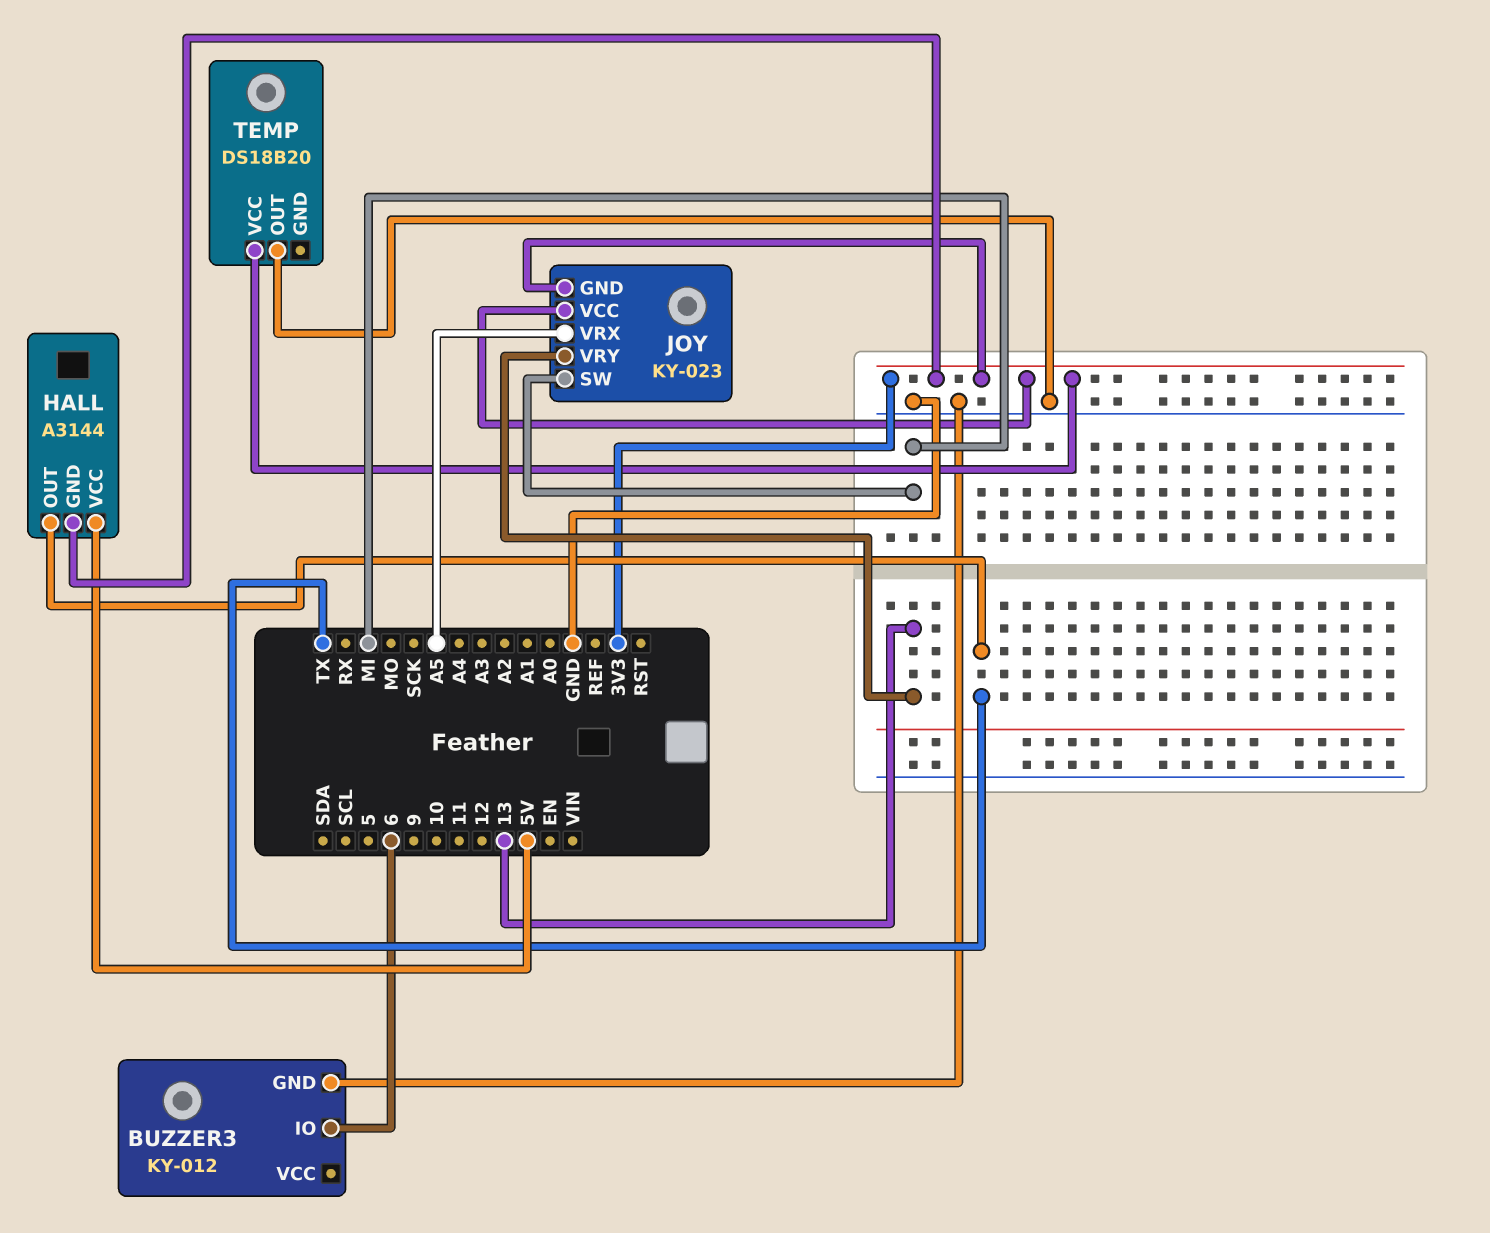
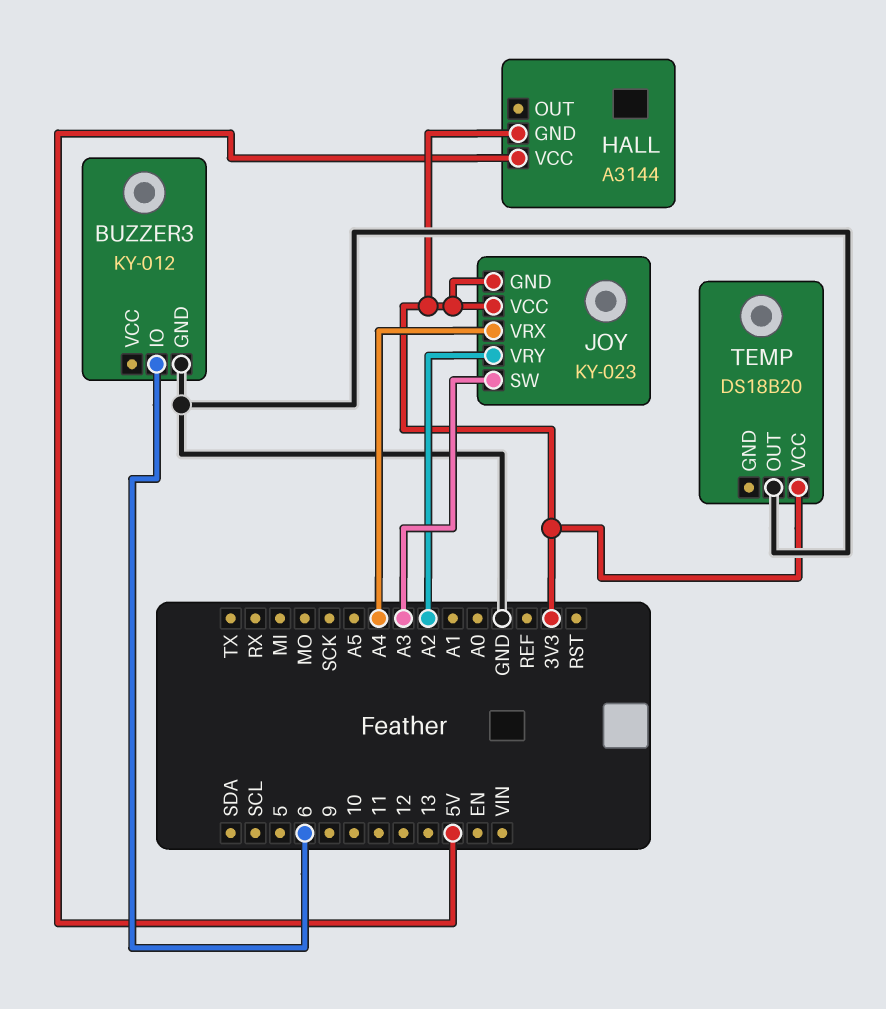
HALL pin OUT: TX -> none
JOY pin SW: MI -> A3
JOY pin VRX: A5 -> A4
JOY pin VRY: 13 -> A2

